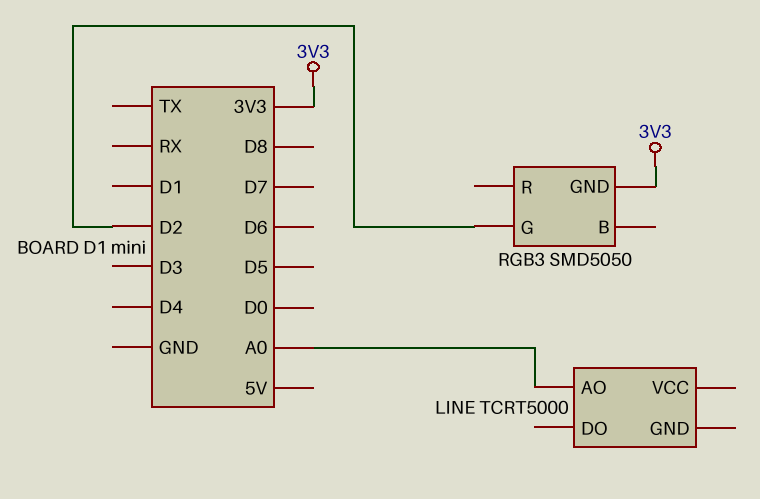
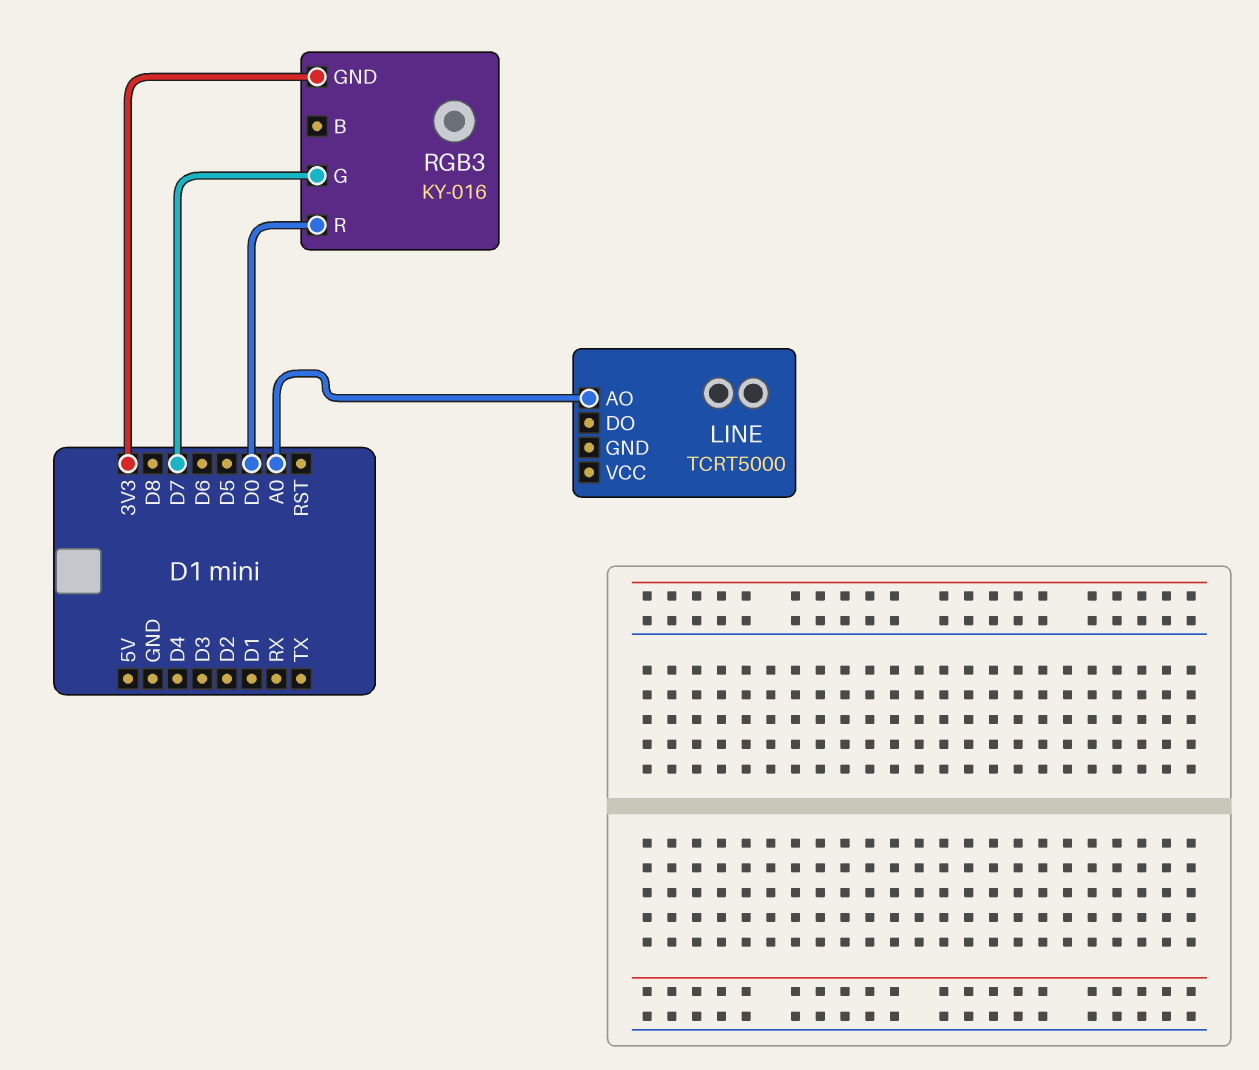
RGB3: SMD5050 -> KY-016
RGB3 pin G: D2 -> D7
RGB3 pin R: none -> D0

